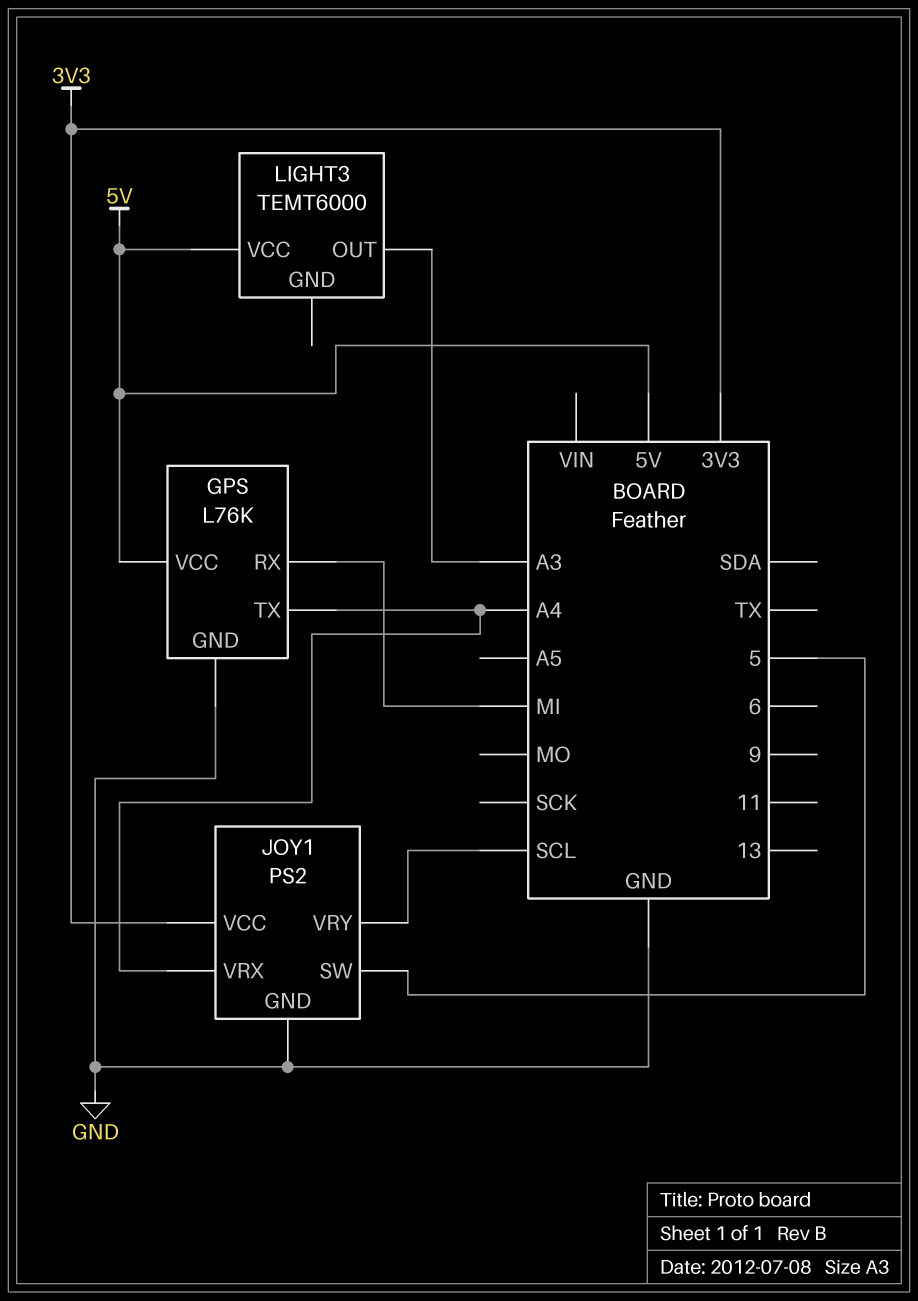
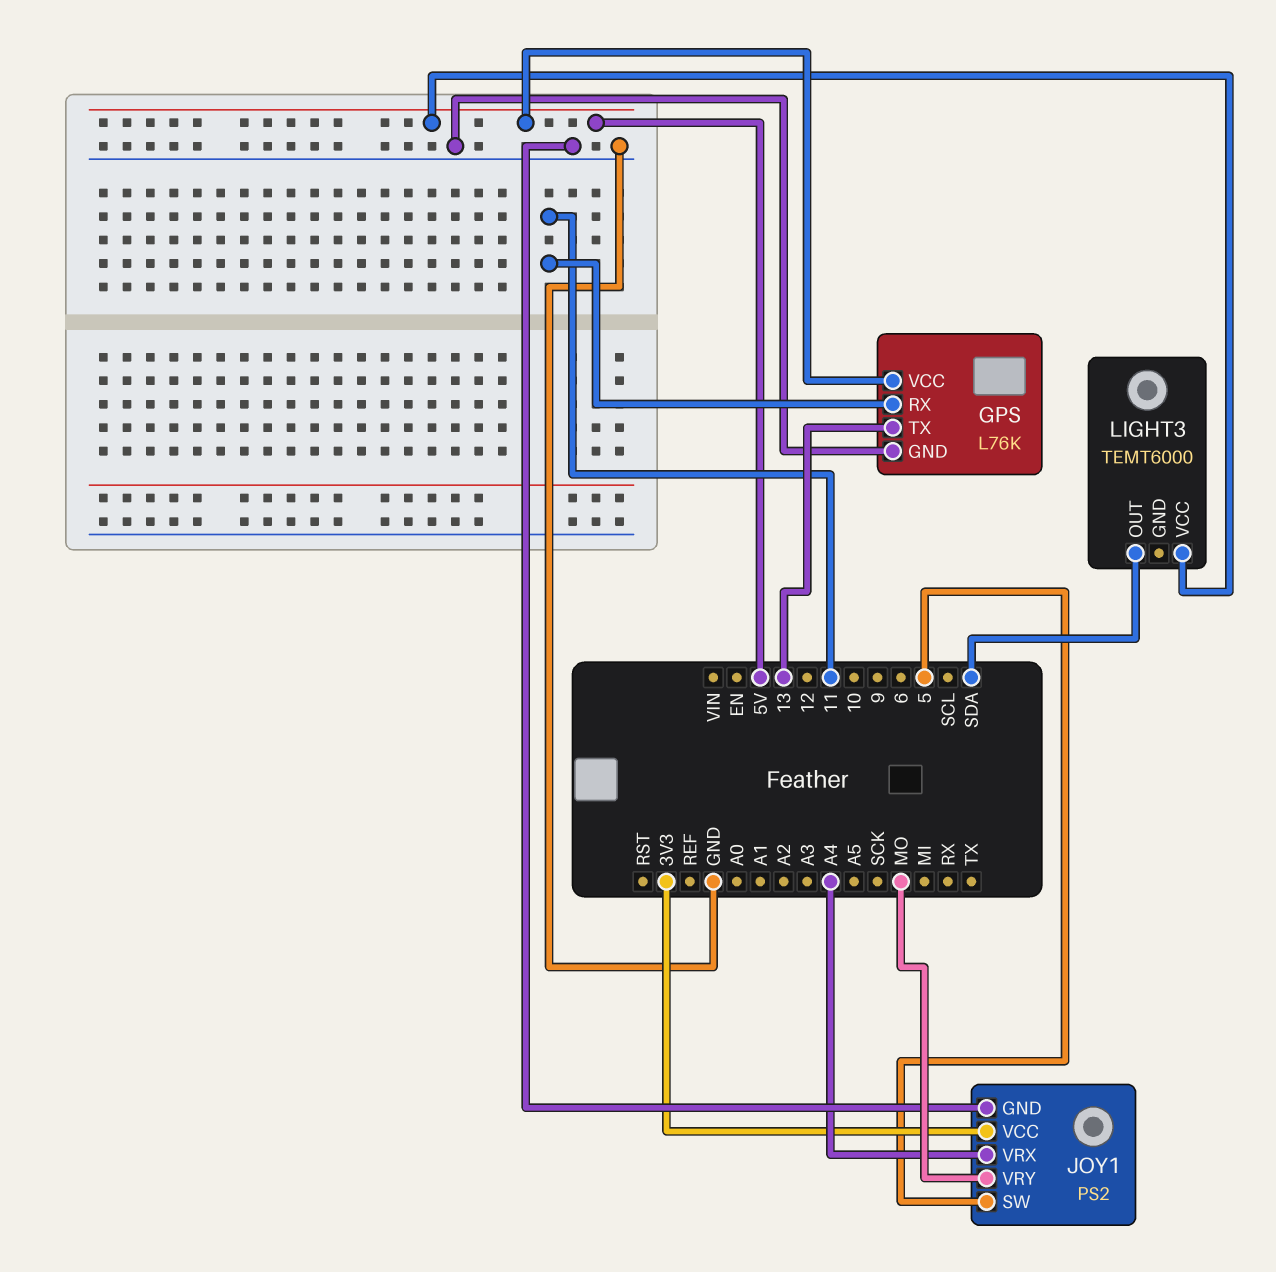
GPS pin RX: MI -> 11
GPS pin TX: A4 -> 13
JOY1 pin VRY: SCL -> MO
LIGHT3 pin OUT: A3 -> SDA

